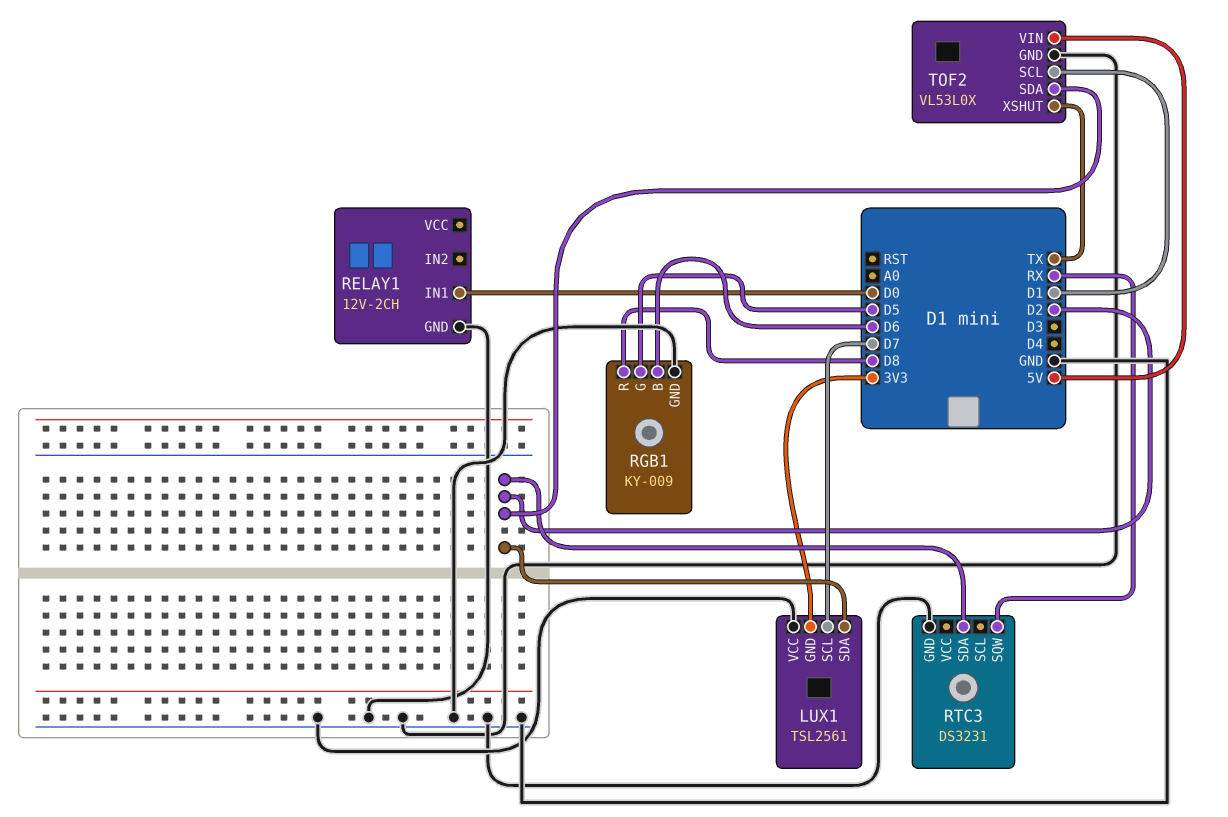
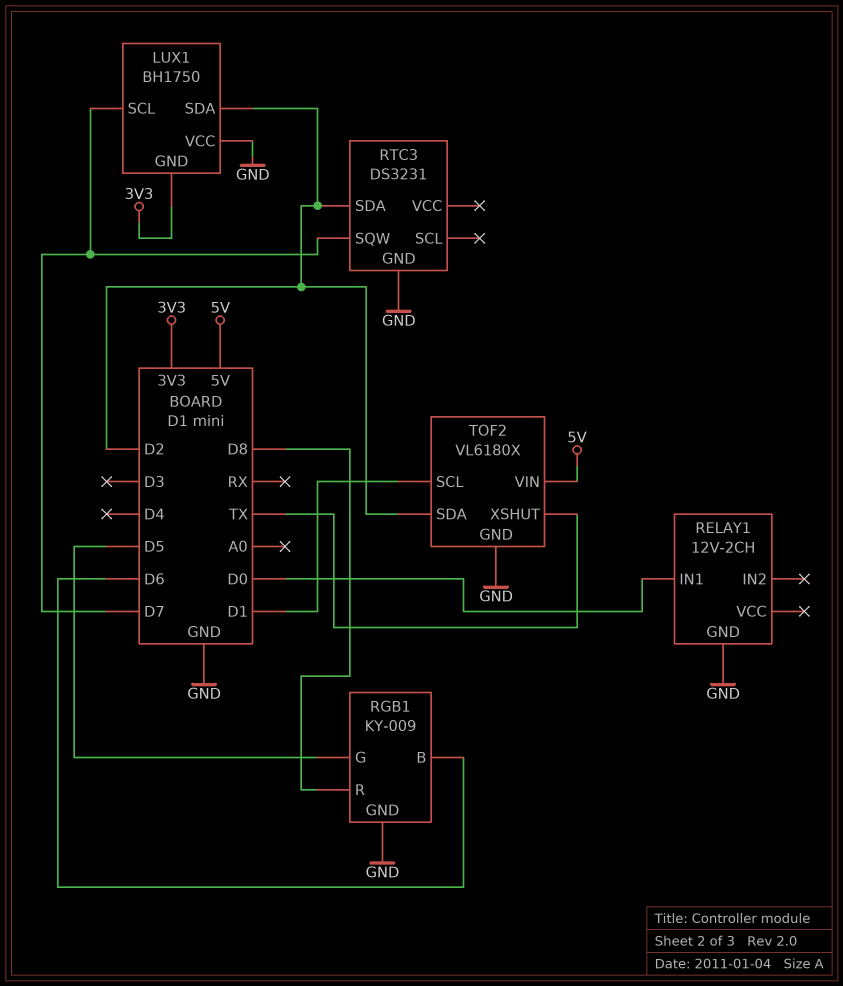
LUX1: TSL2561 -> BH1750
RTC3 pin SQW: RX -> D7
TOF2: VL53L0X -> VL6180X

